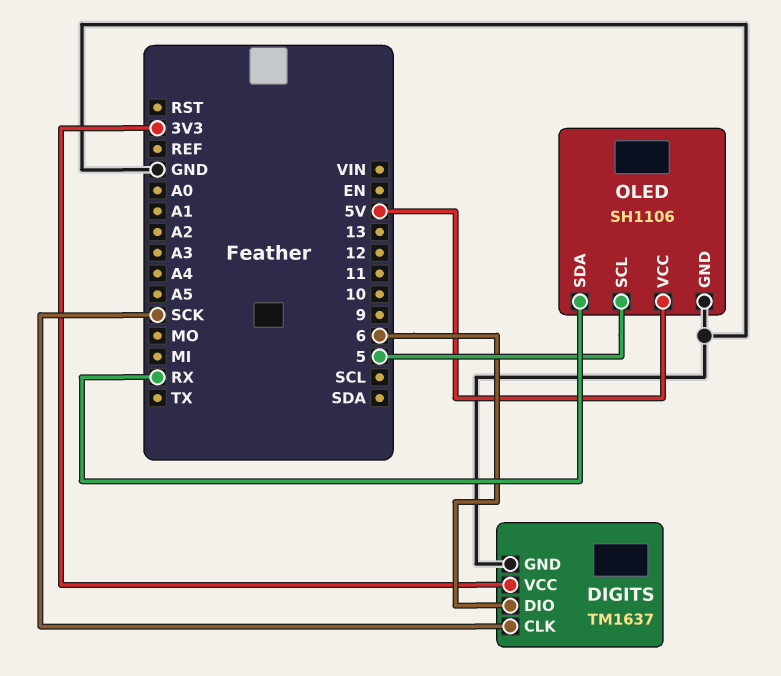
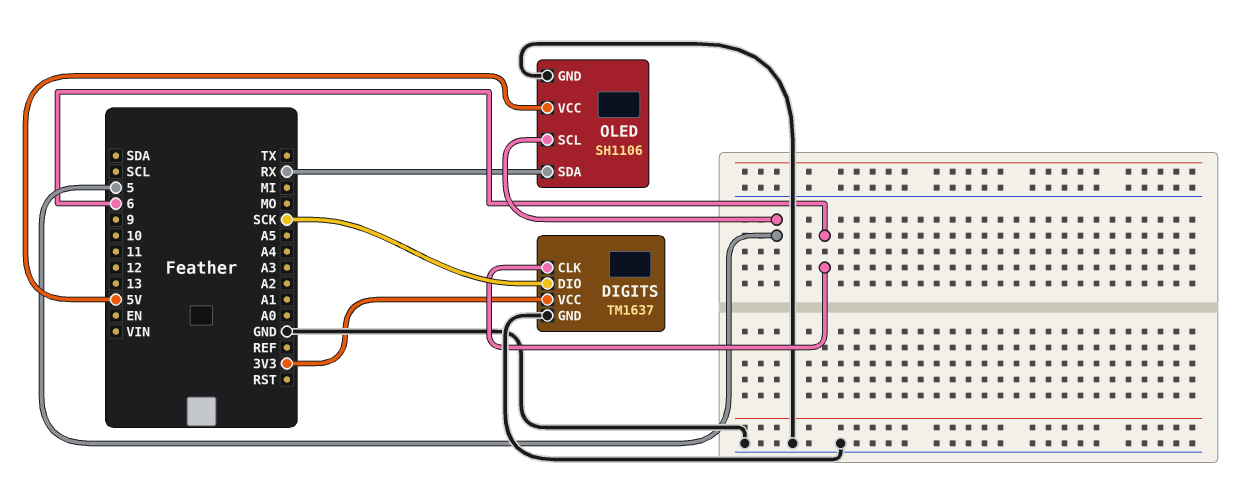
DIGITS pin CLK: SCK -> 6
DIGITS pin DIO: 6 -> SCK

